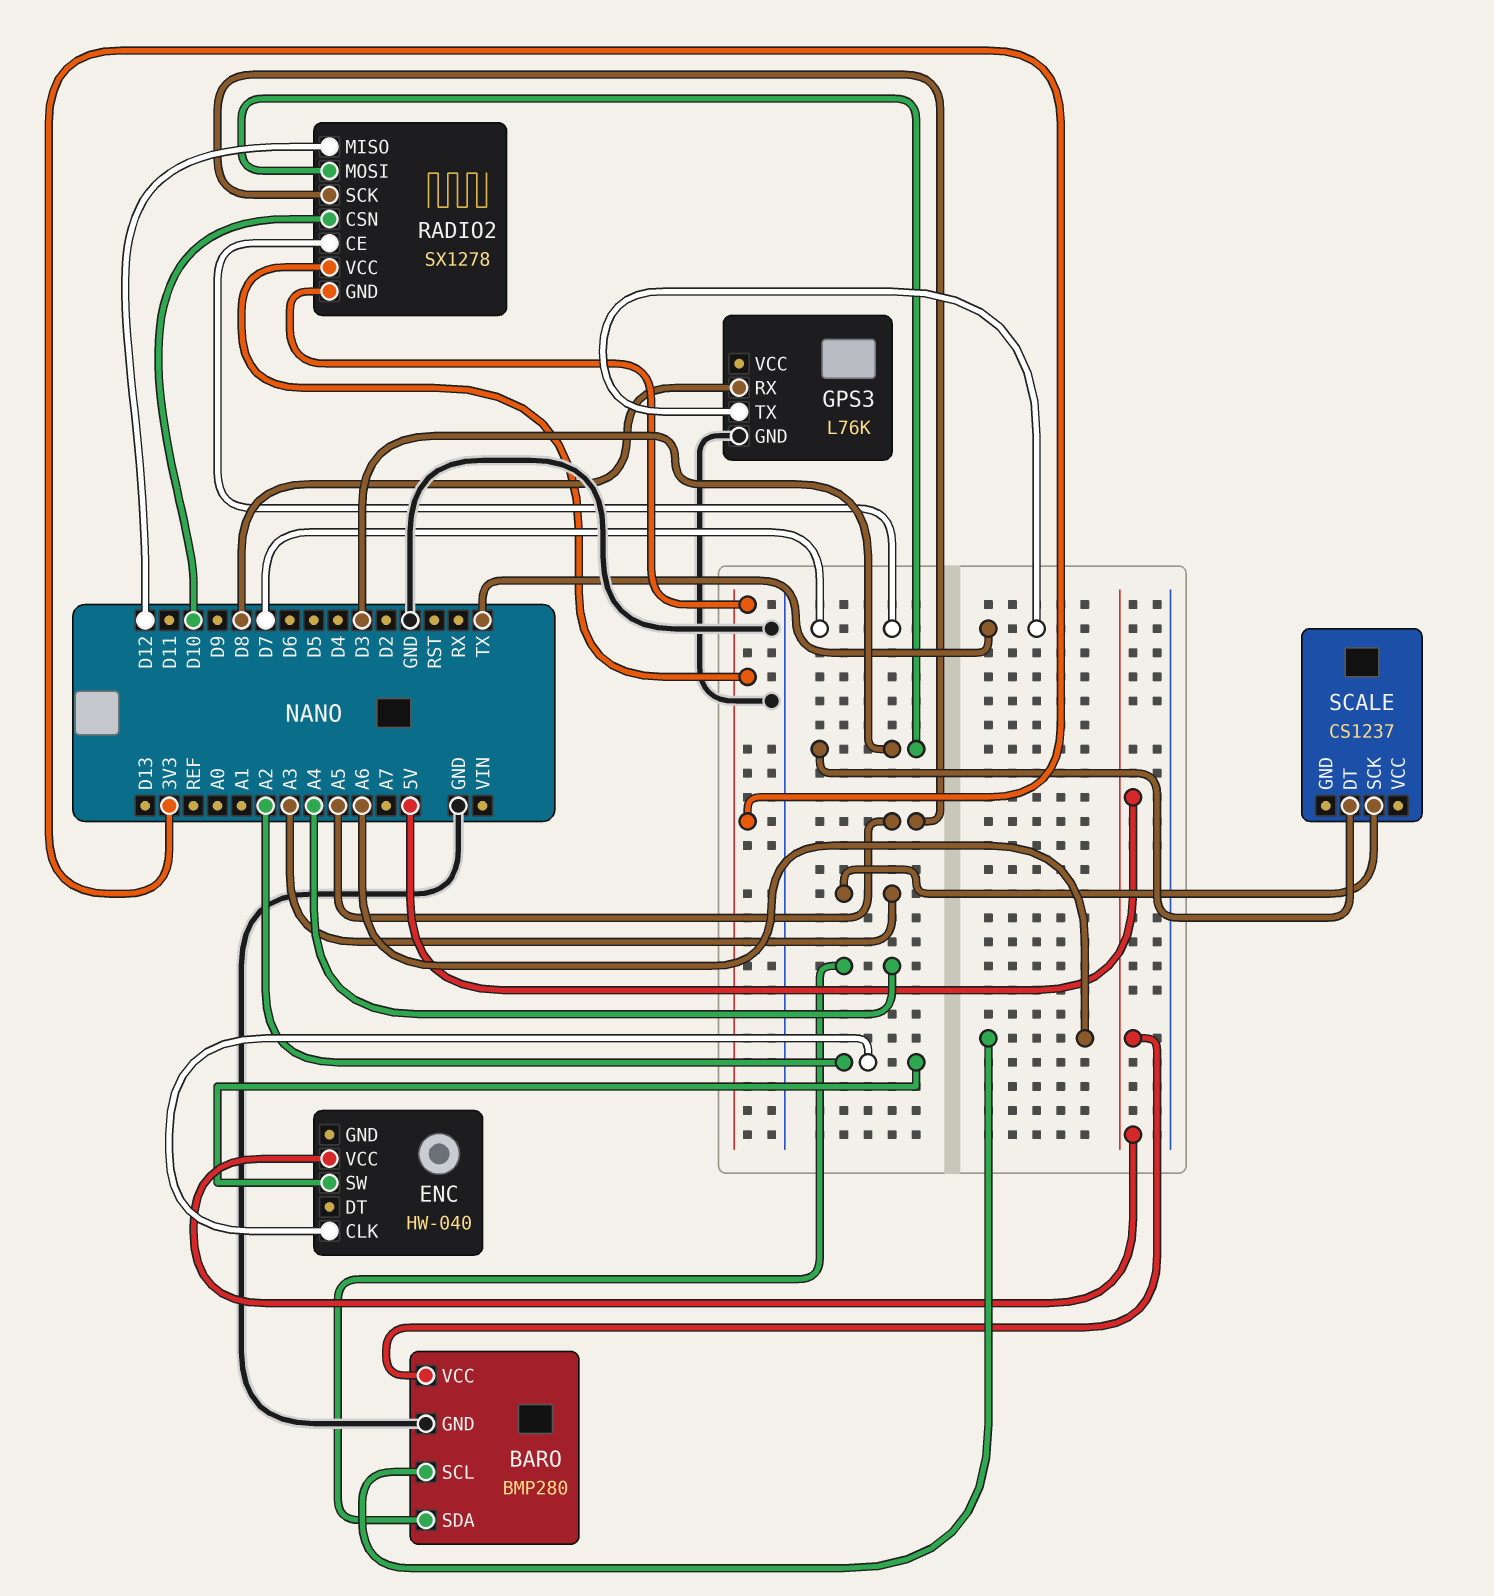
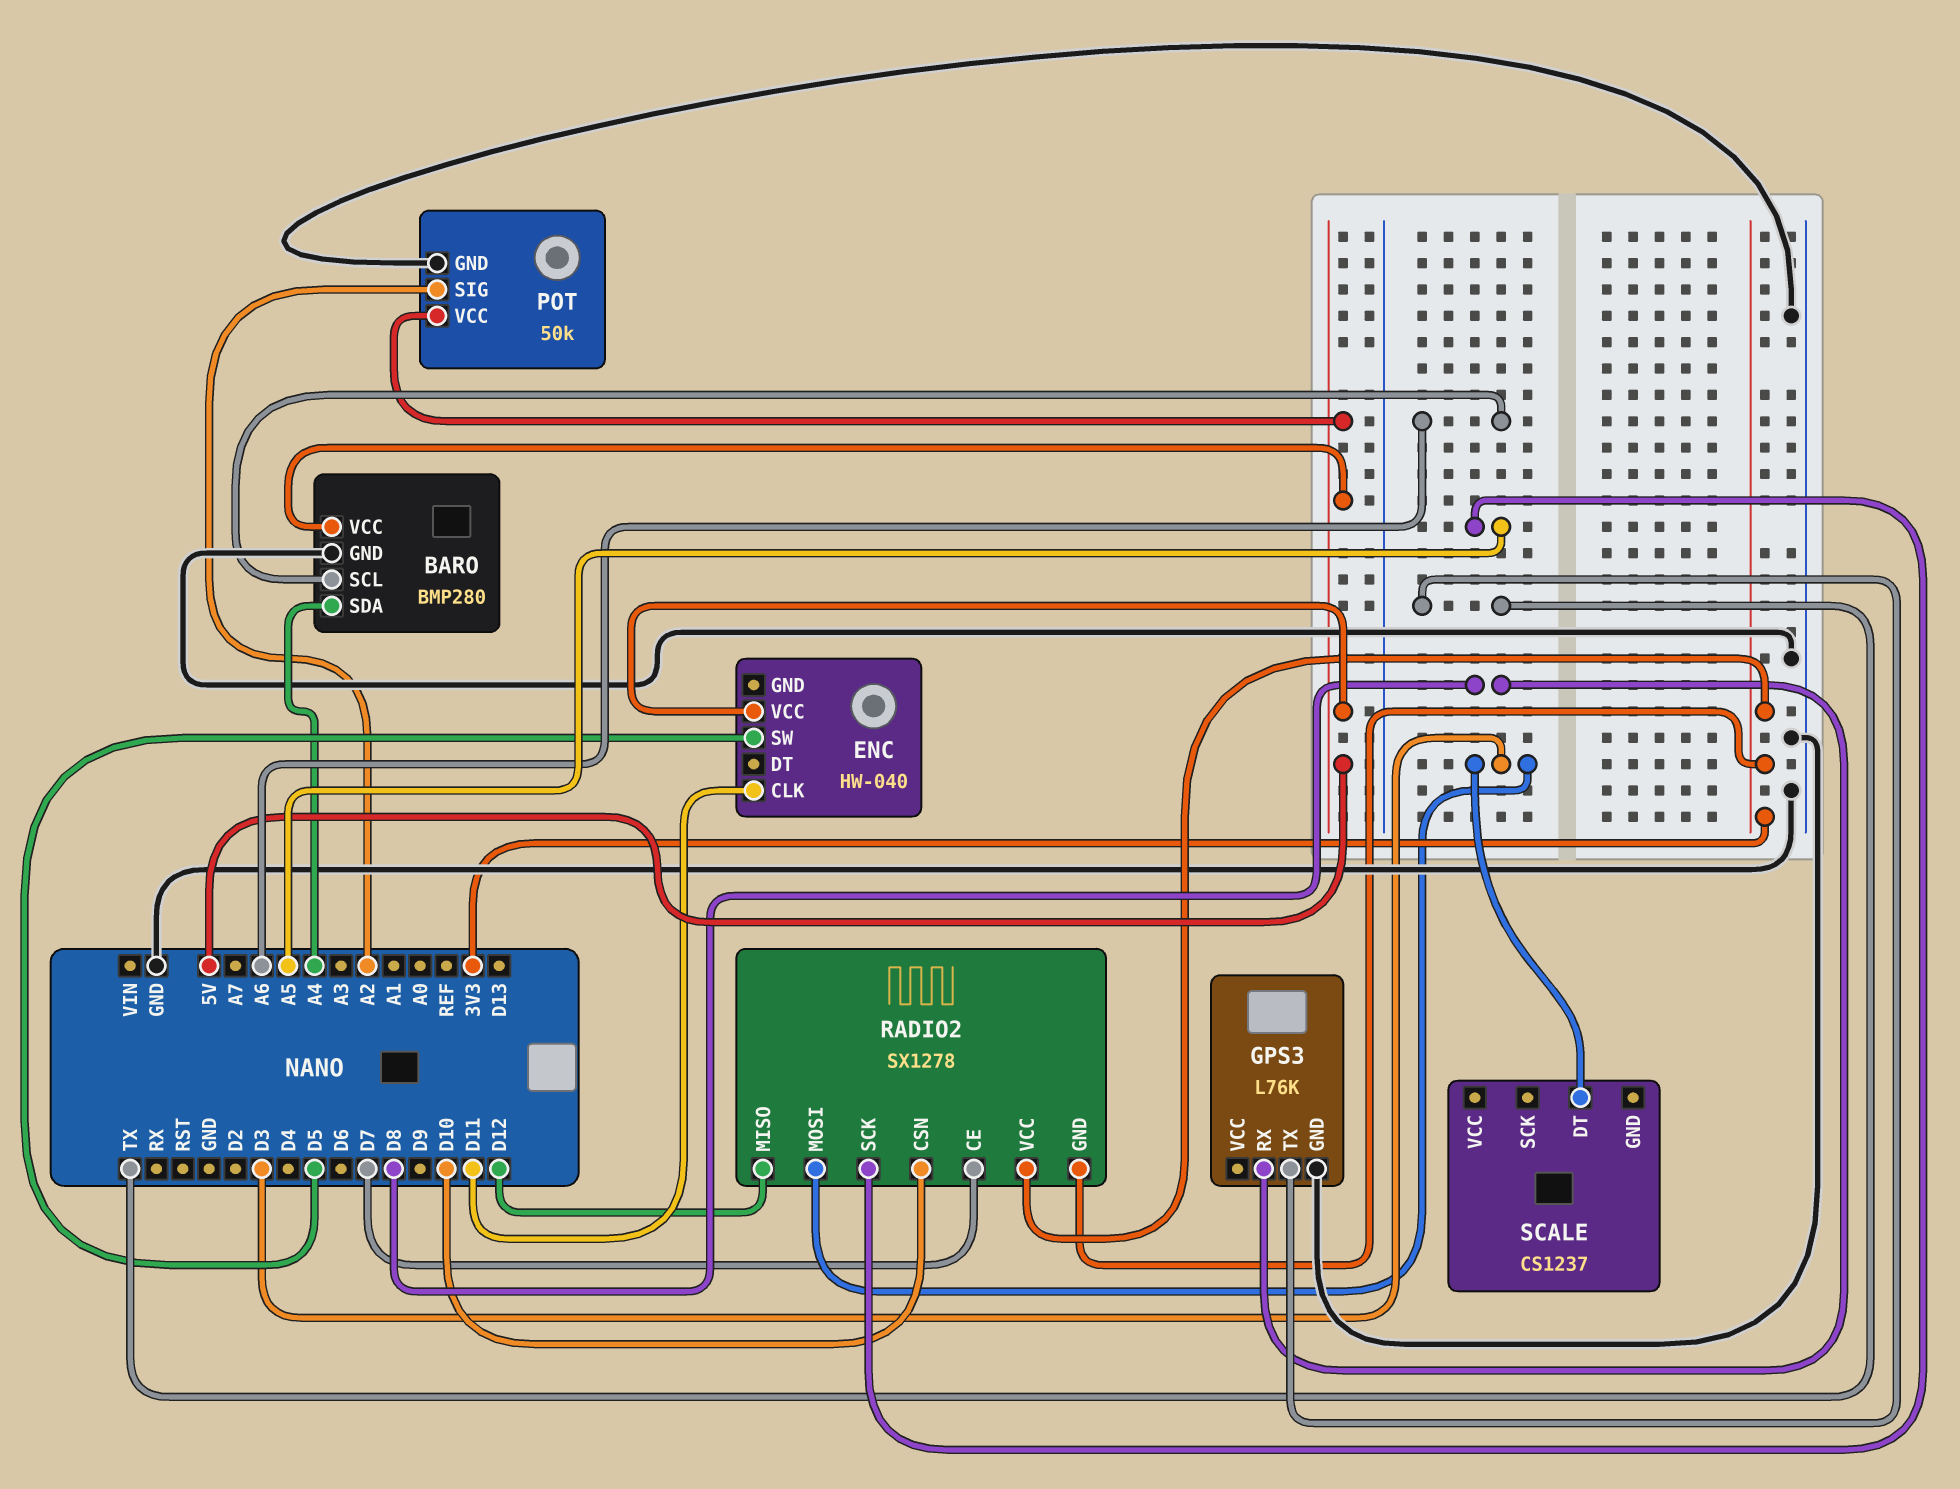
ENC pin CLK: A2 -> D11
ENC pin SW: A2 -> D5
POT: none -> 50k
POT pin GND: none -> GND
POT pin SIG: none -> A2
POT pin VCC: none -> 5V
SCALE pin SCK: A3 -> none

